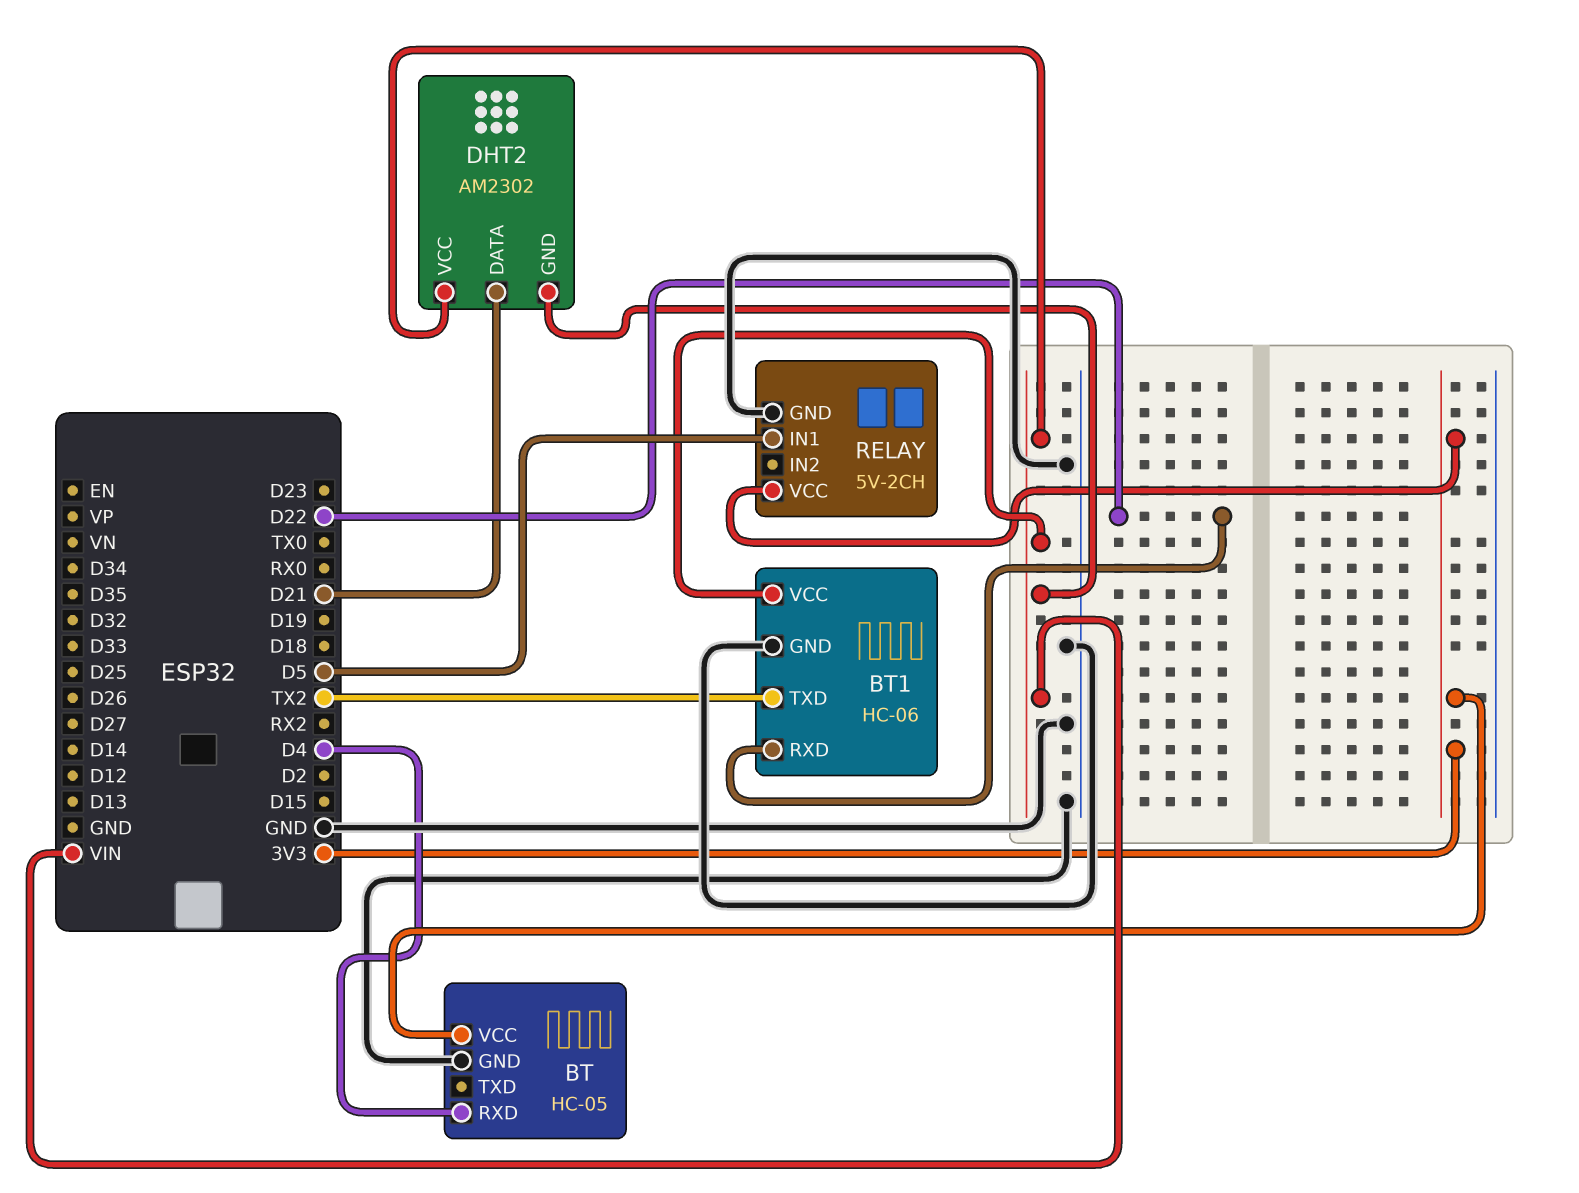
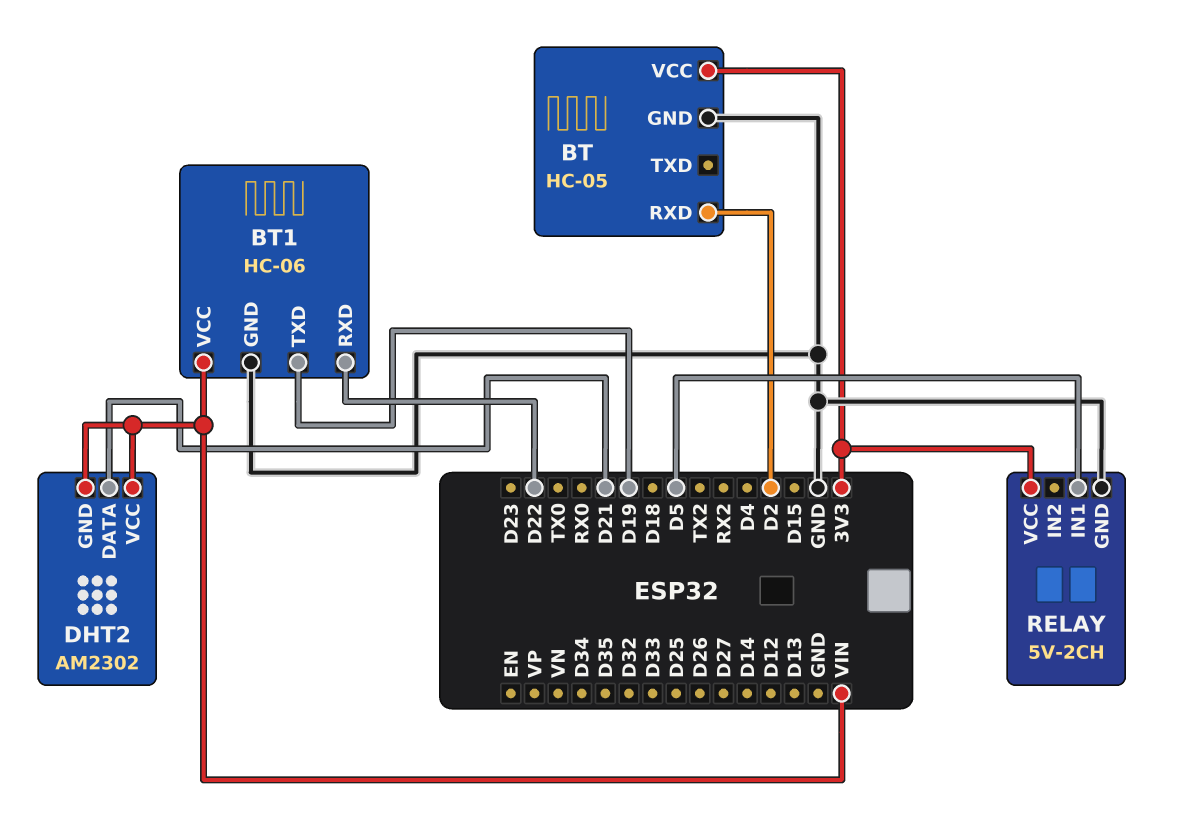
BT pin RXD: D4 -> D2
BT1 pin TXD: TX2 -> D19

